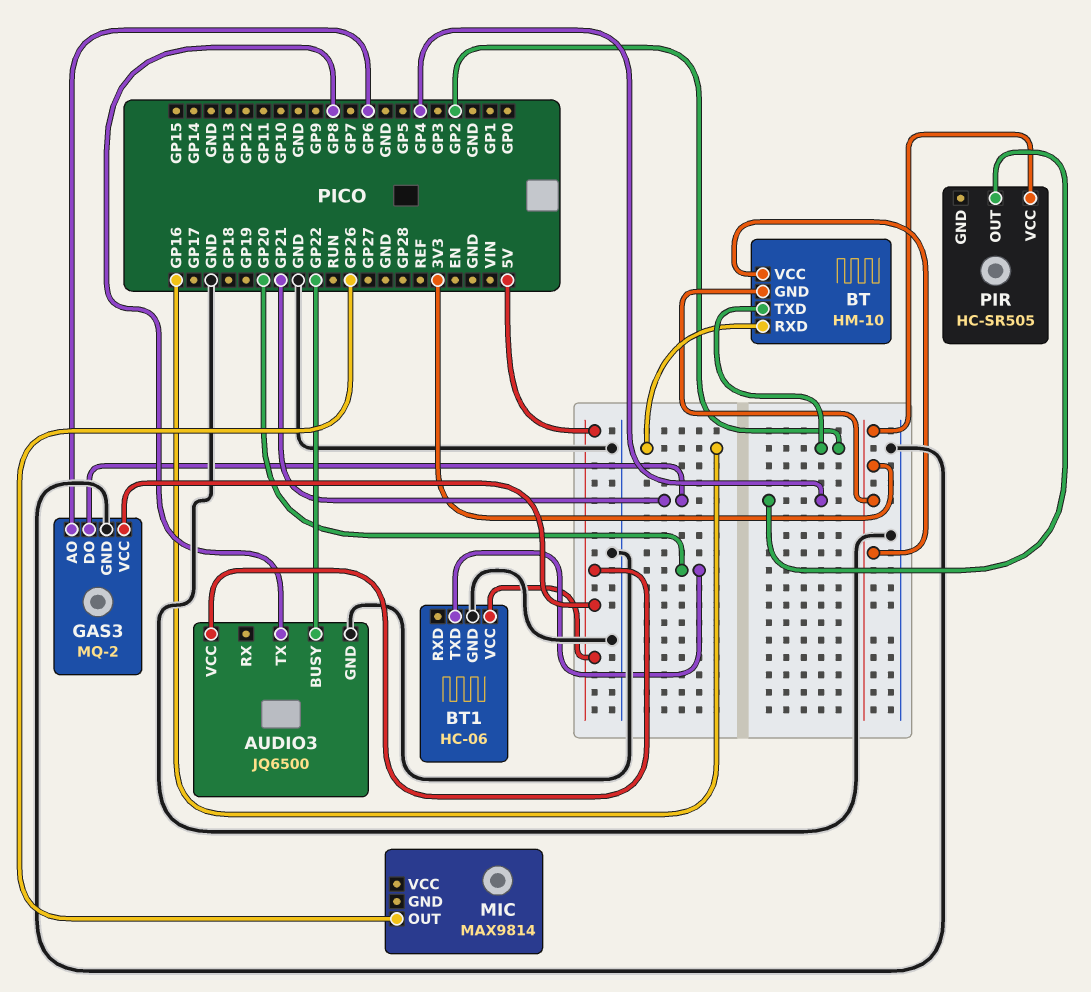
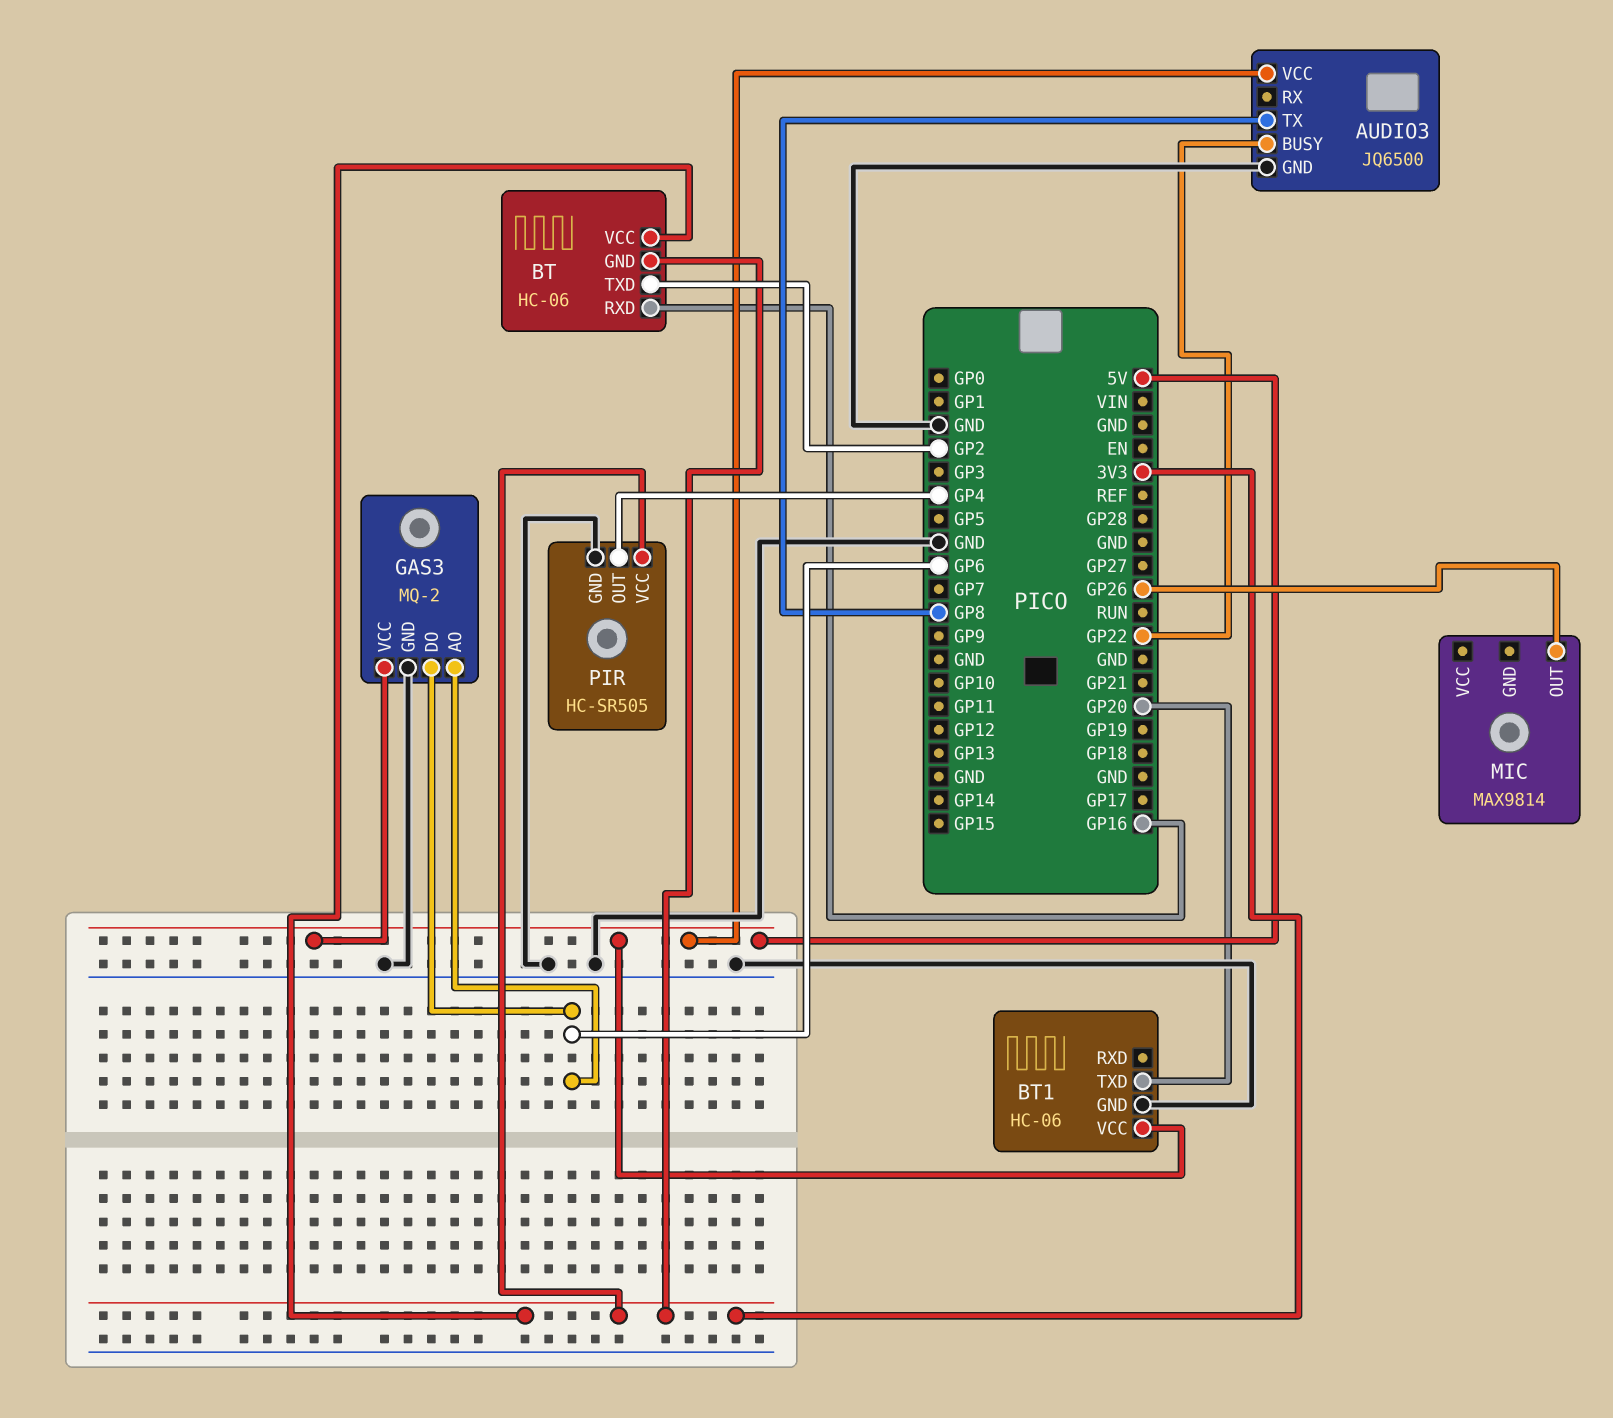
BT: HM-10 -> HC-06
GAS3 pin DO: GP21 -> GP6
PIR pin GND: none -> GND

